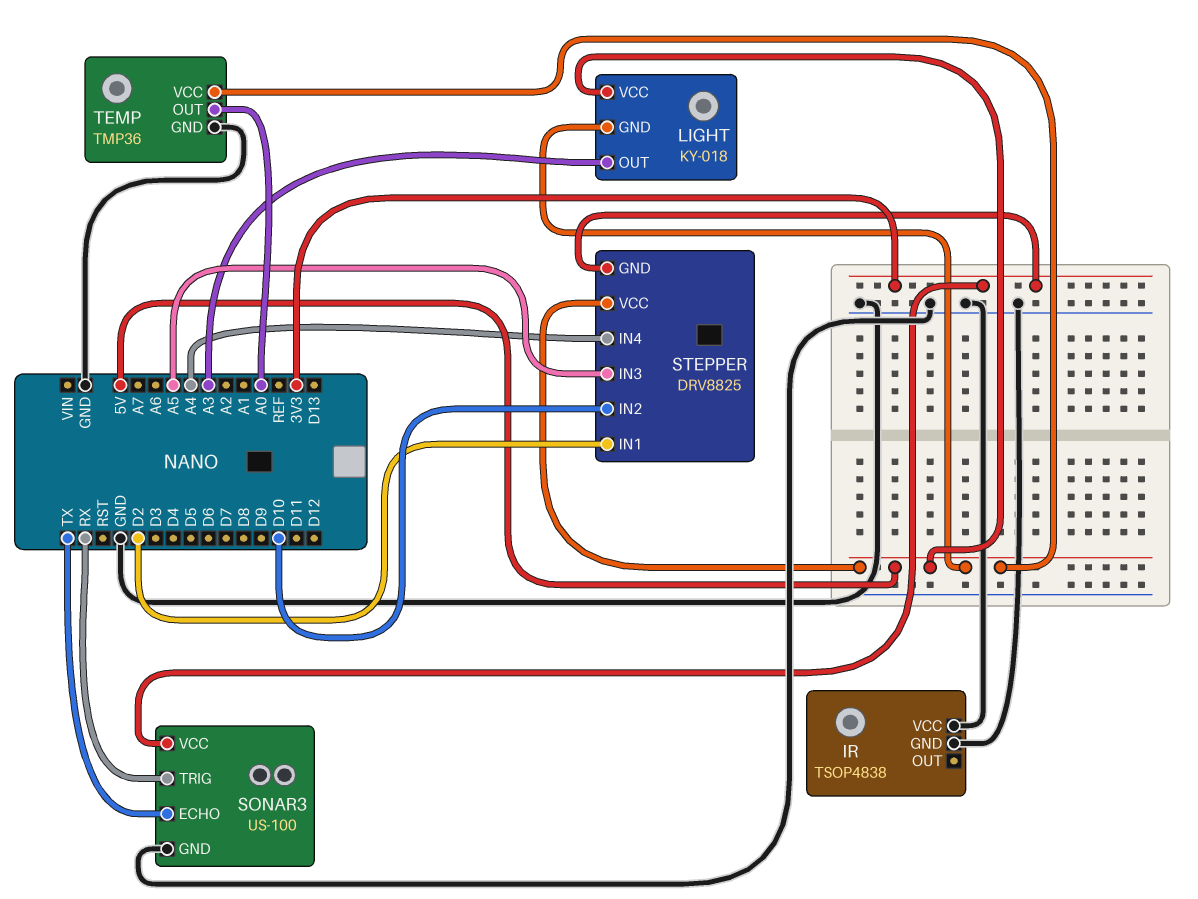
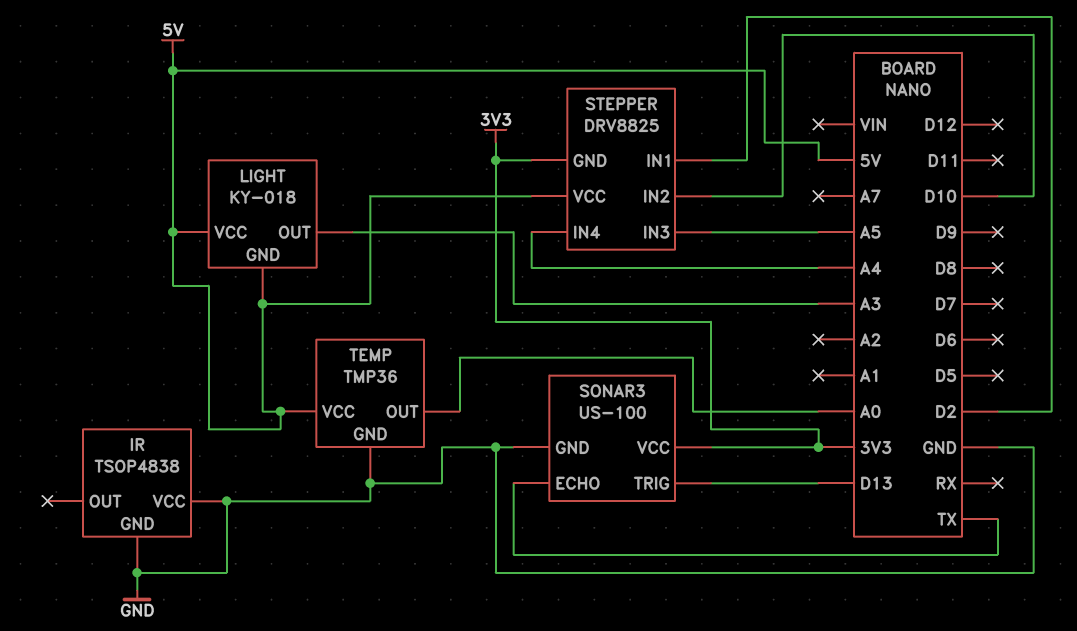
SONAR3 pin TRIG: RX -> D13

